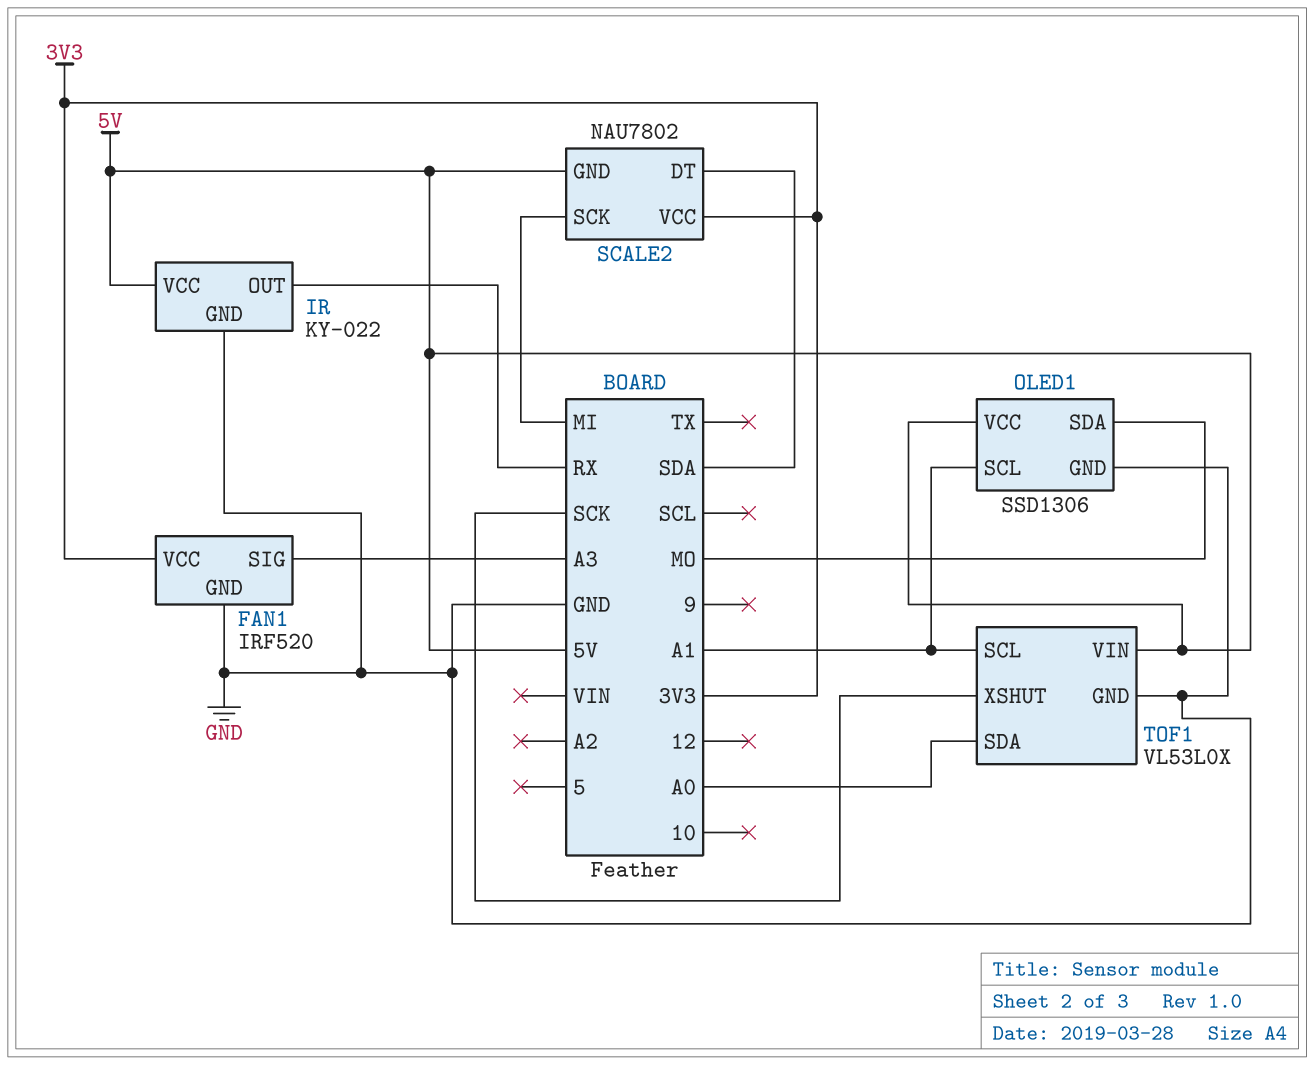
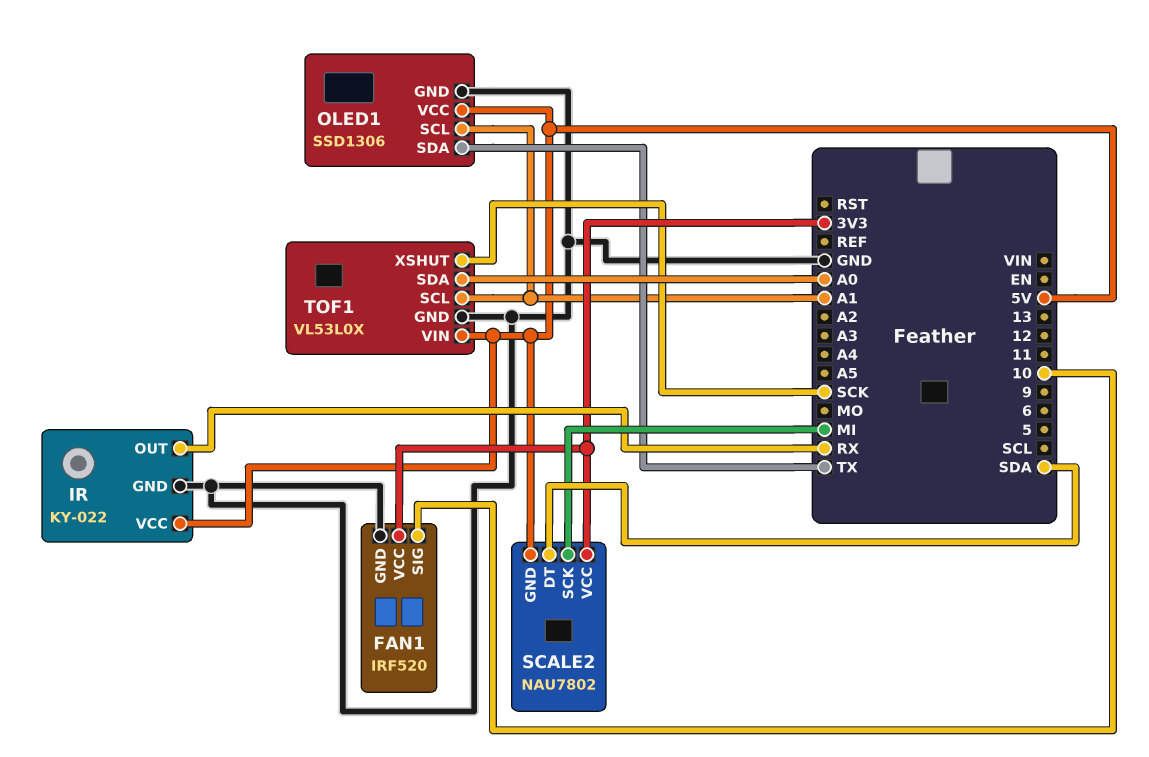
FAN1 pin SIG: A3 -> 10
OLED1 pin SDA: MO -> TX

